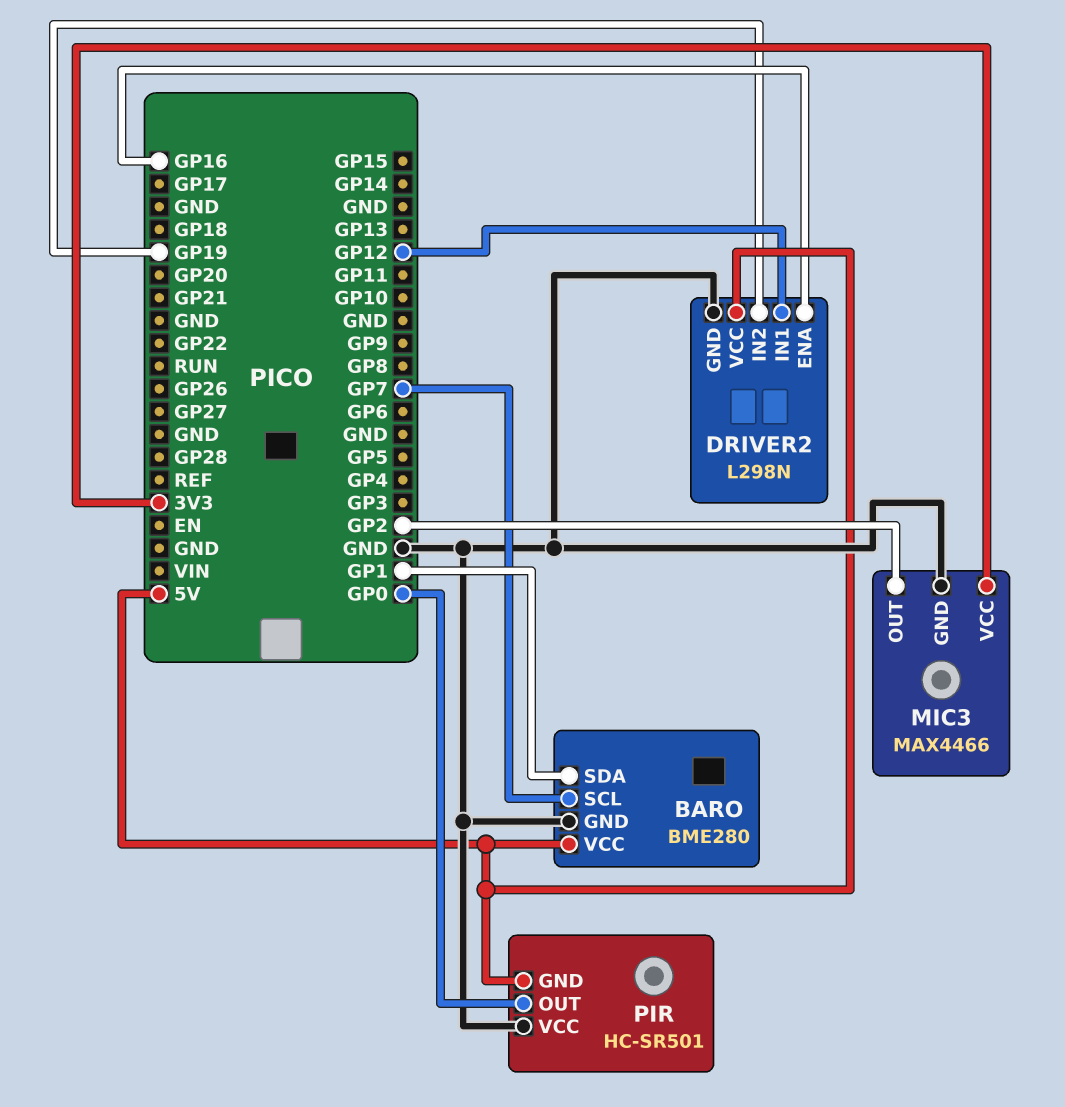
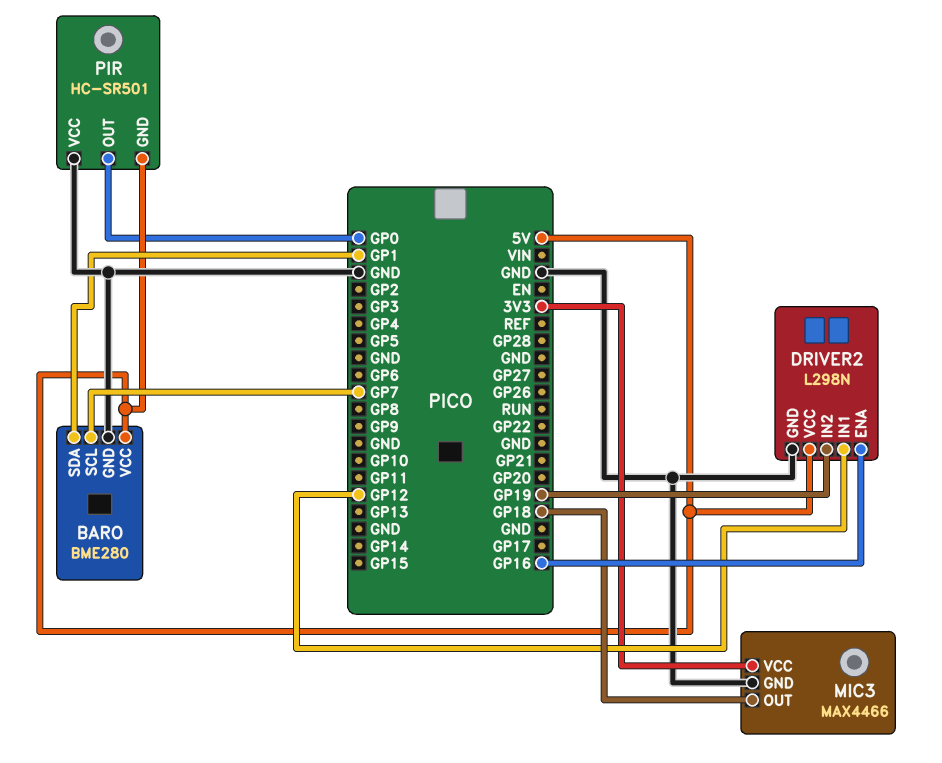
MIC3 pin OUT: GP2 -> GP18

